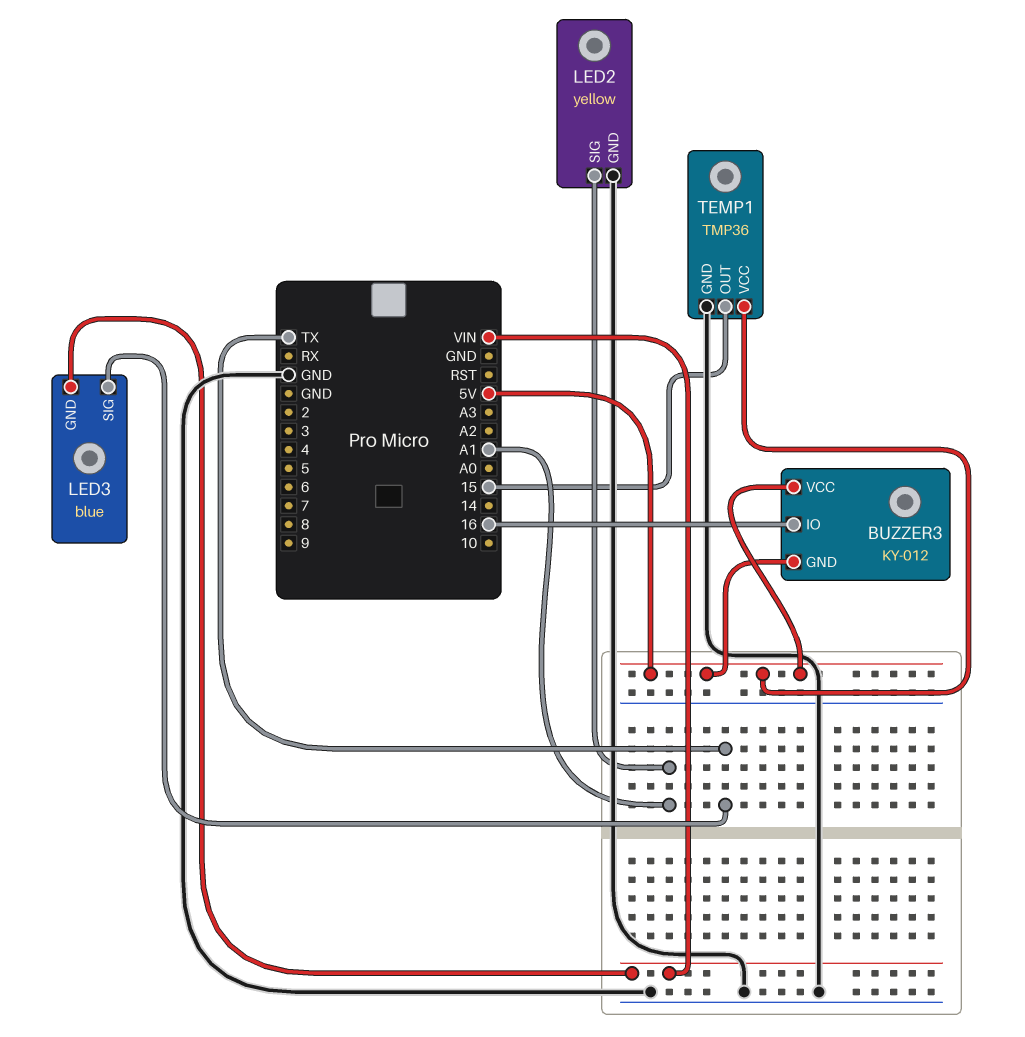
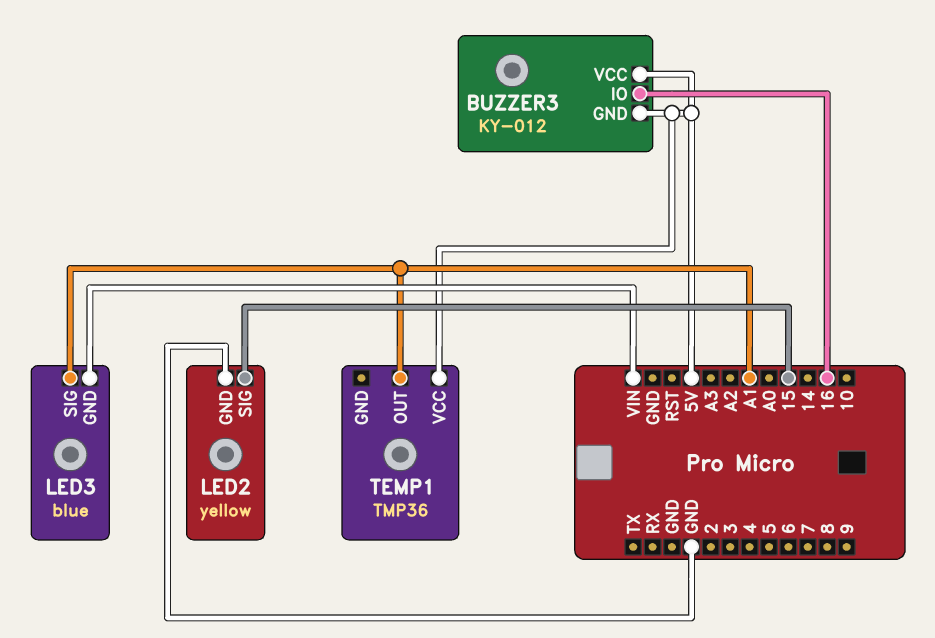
LED2 pin SIG: A1 -> 15
LED3 pin SIG: TX -> A1
TEMP1 pin GND: GND -> none
TEMP1 pin OUT: 15 -> A1

